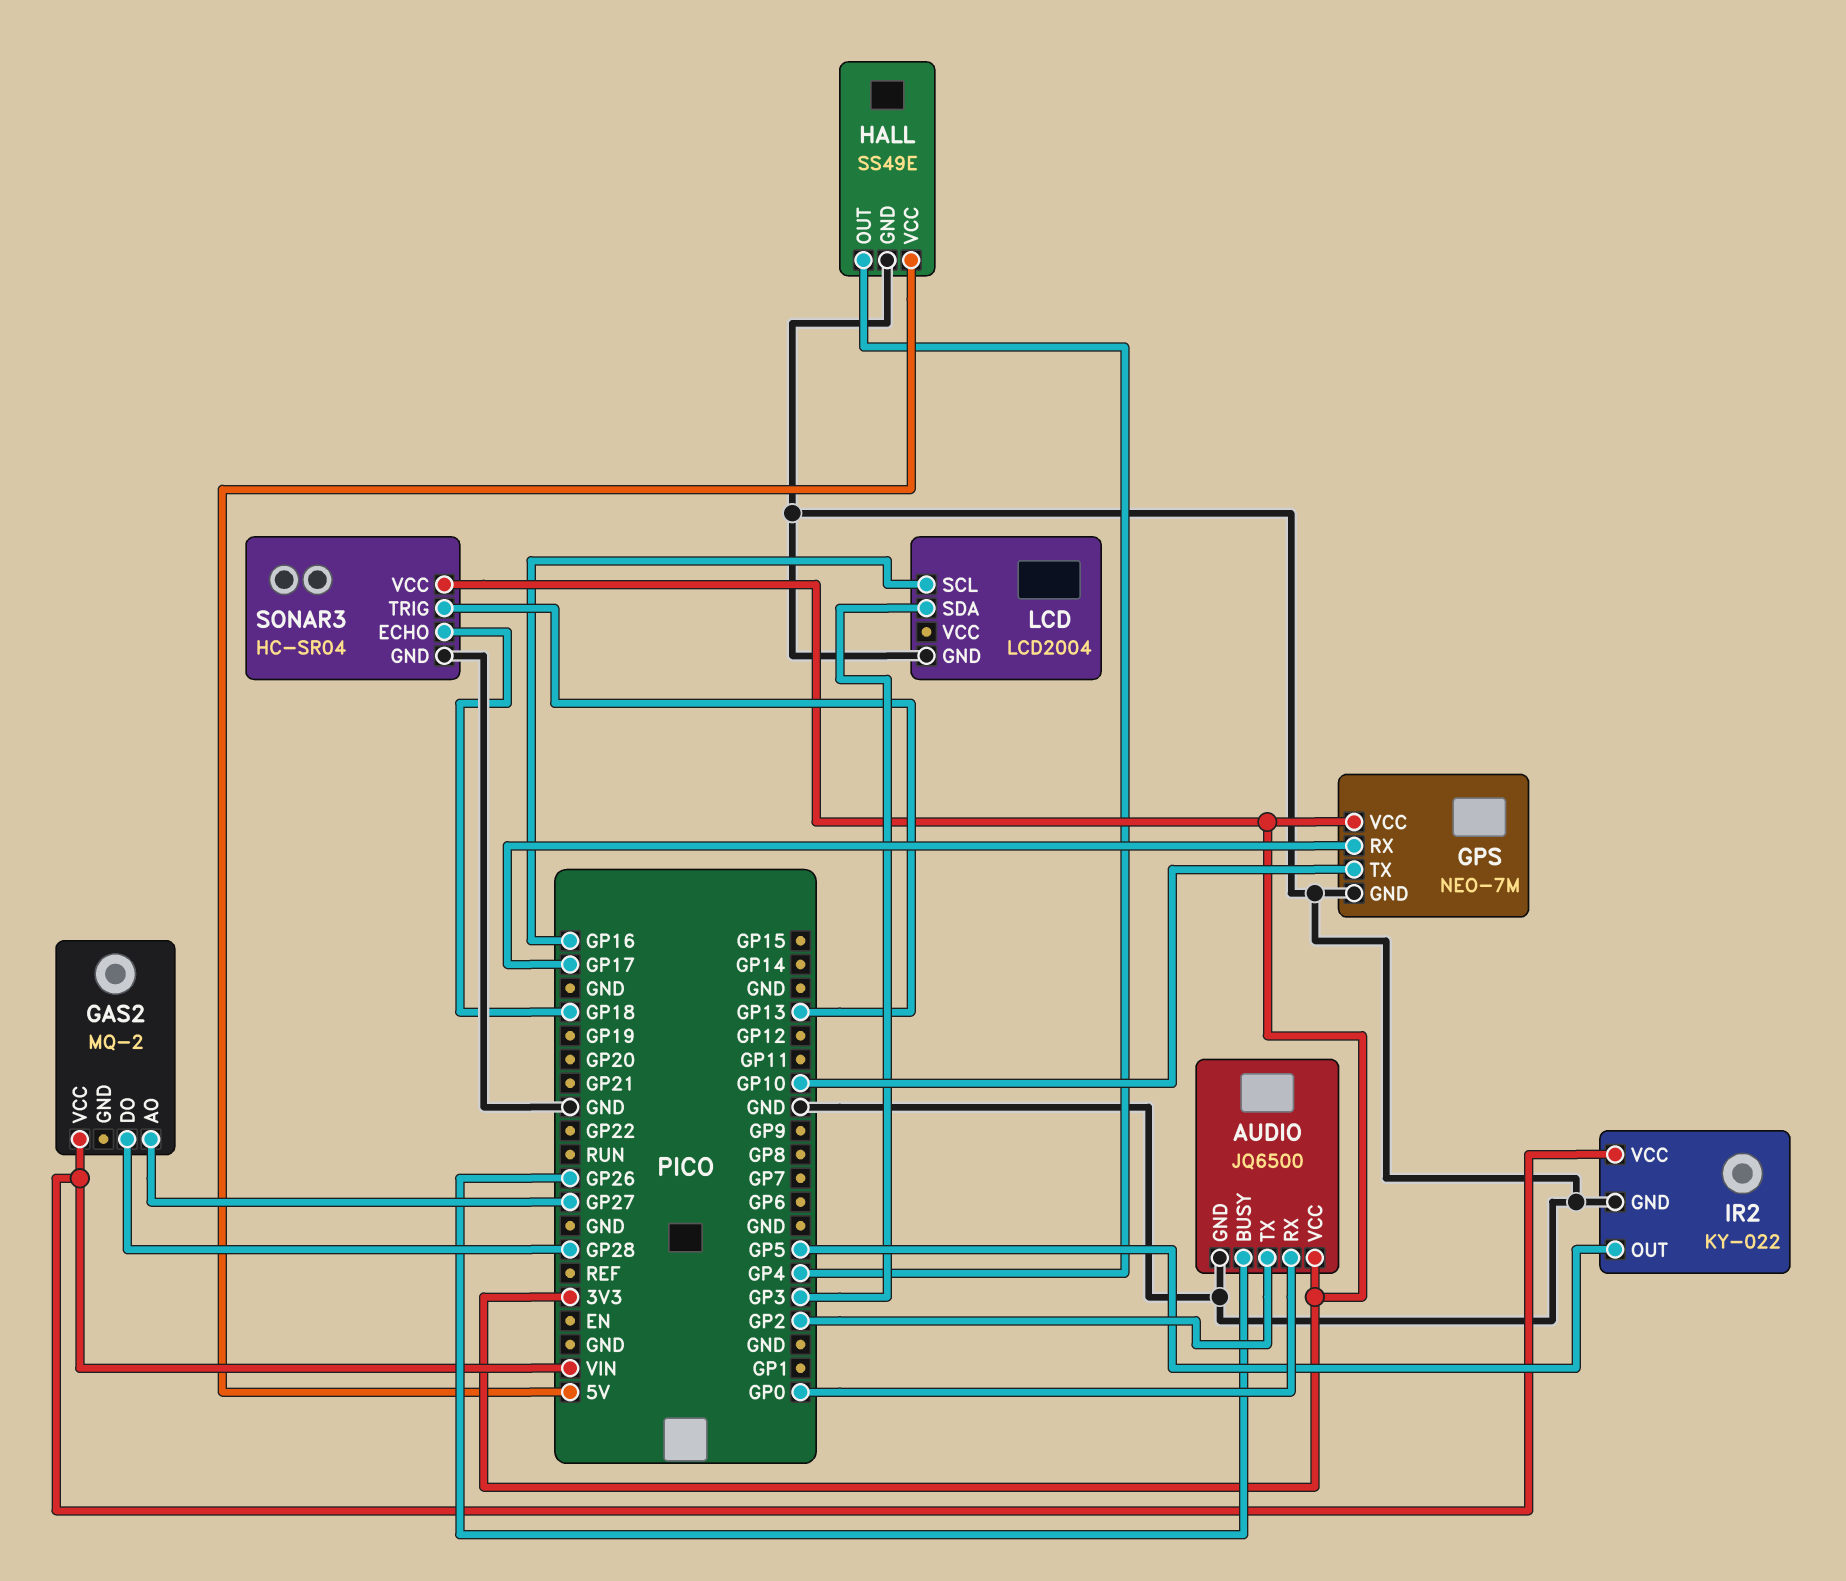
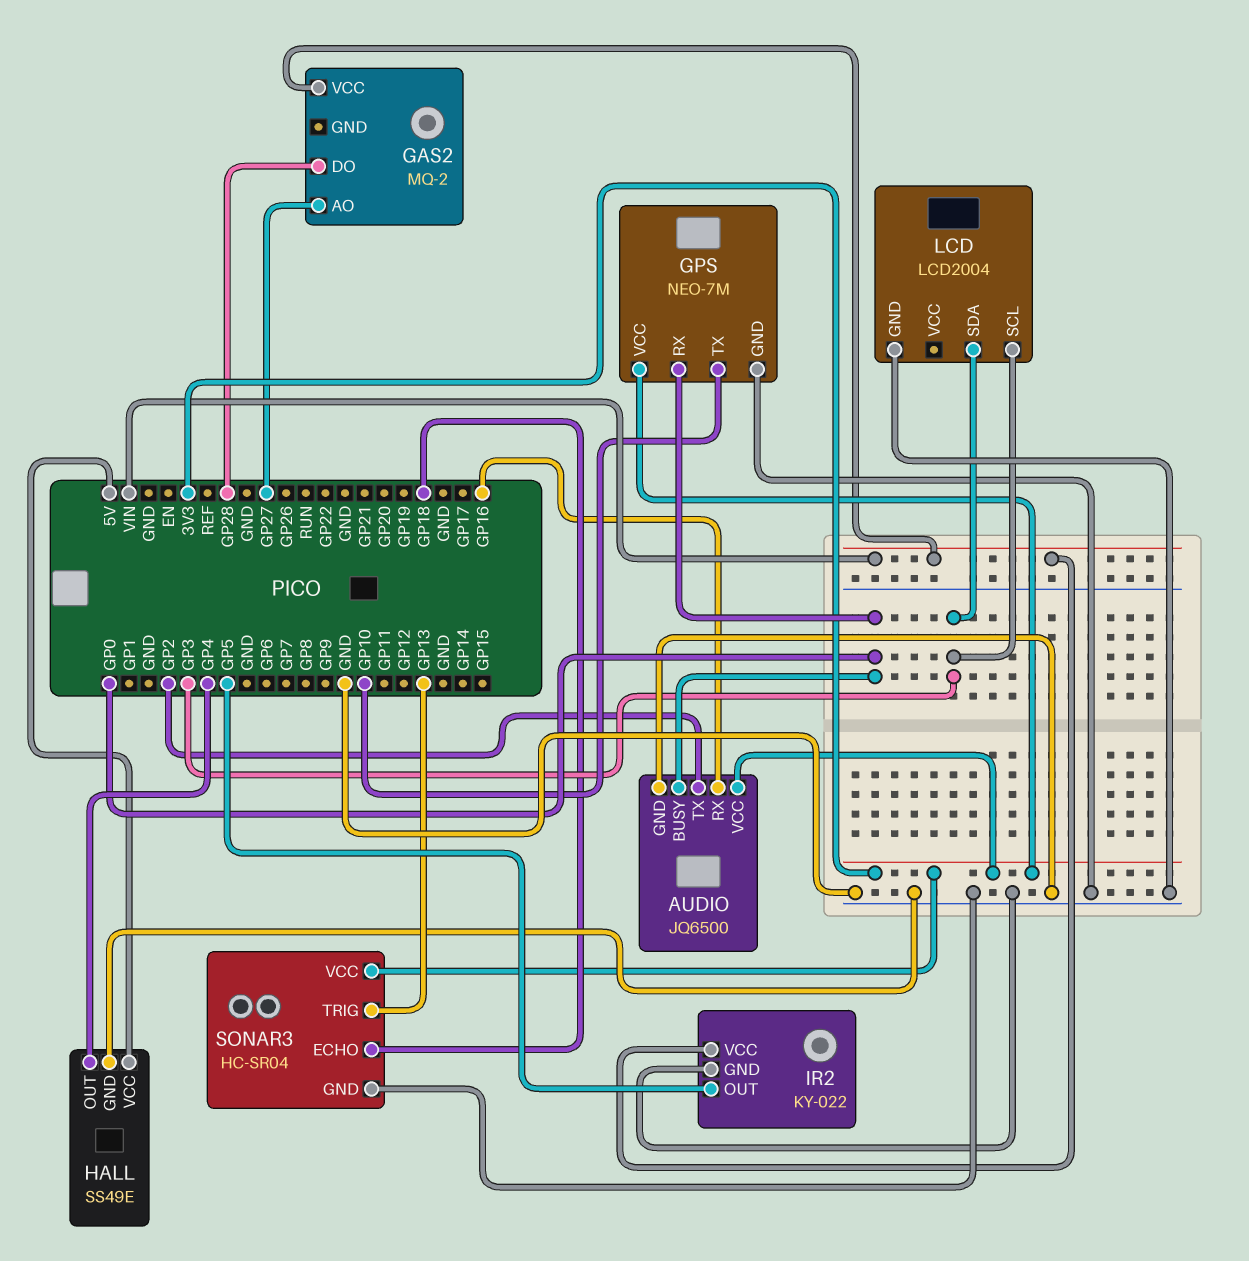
AUDIO pin BUSY: GP26 -> GP0
AUDIO pin RX: GP0 -> GP16
GPS pin RX: GP17 -> GP0
LCD pin SCL: GP16 -> GP3

